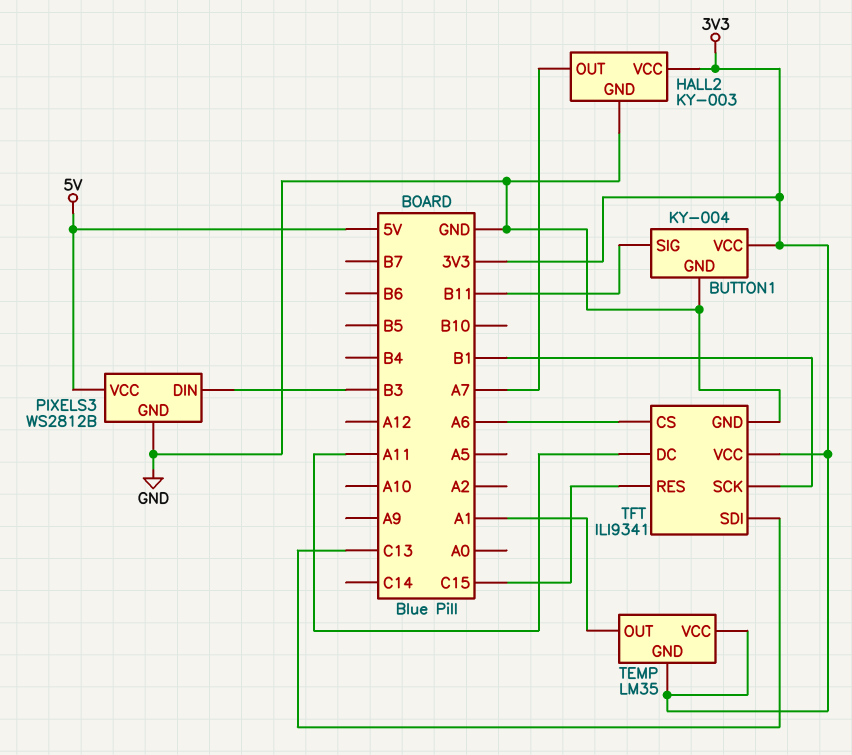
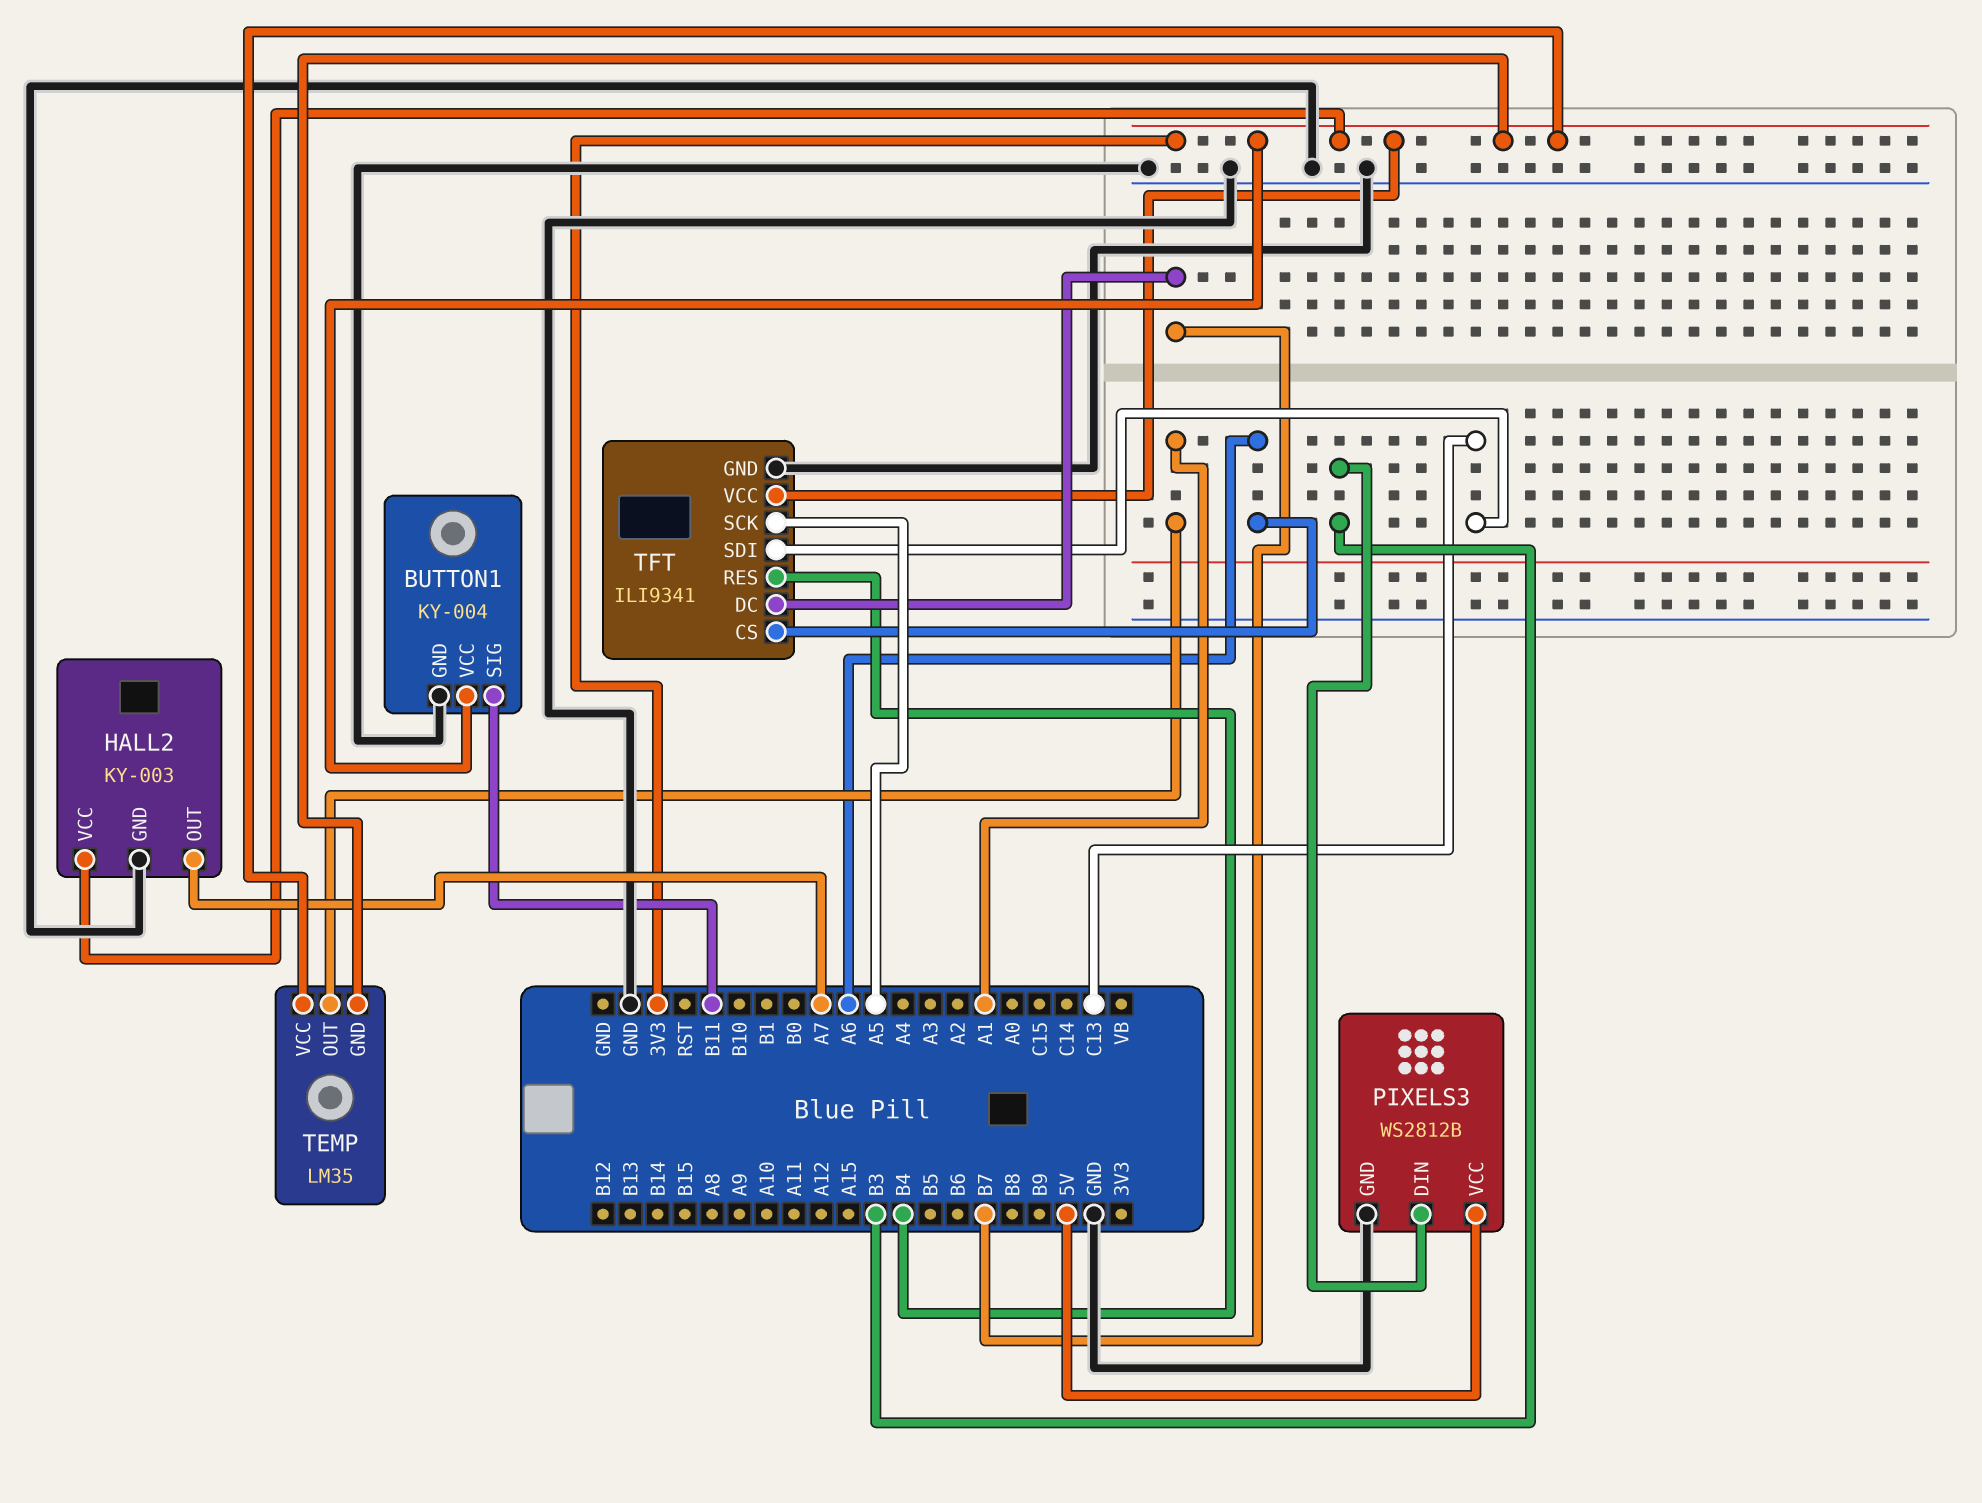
TFT pin DC: A11 -> B7
TFT pin RES: C15 -> B4
TFT pin SCK: B1 -> A5

